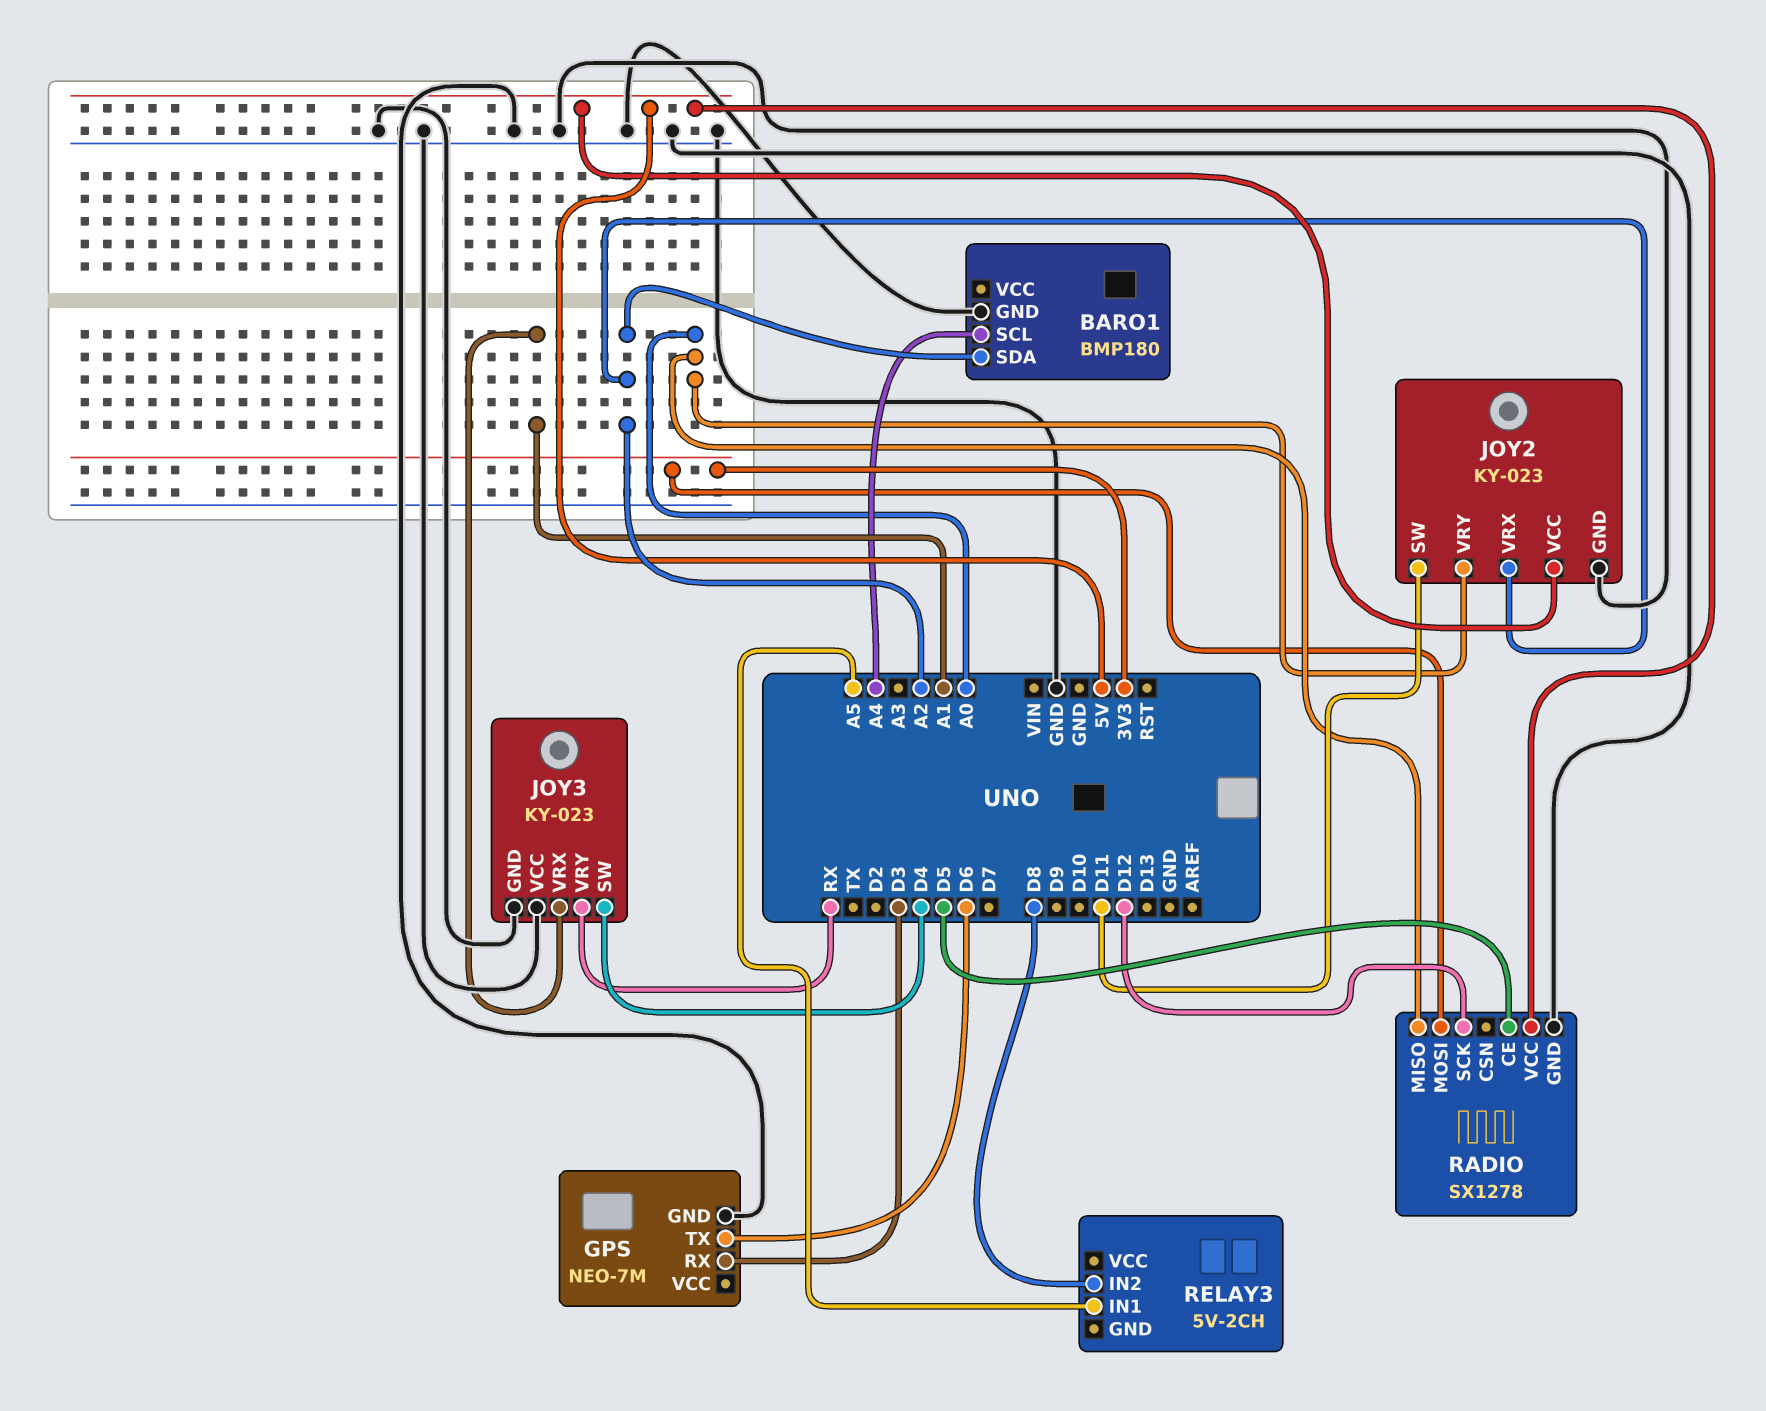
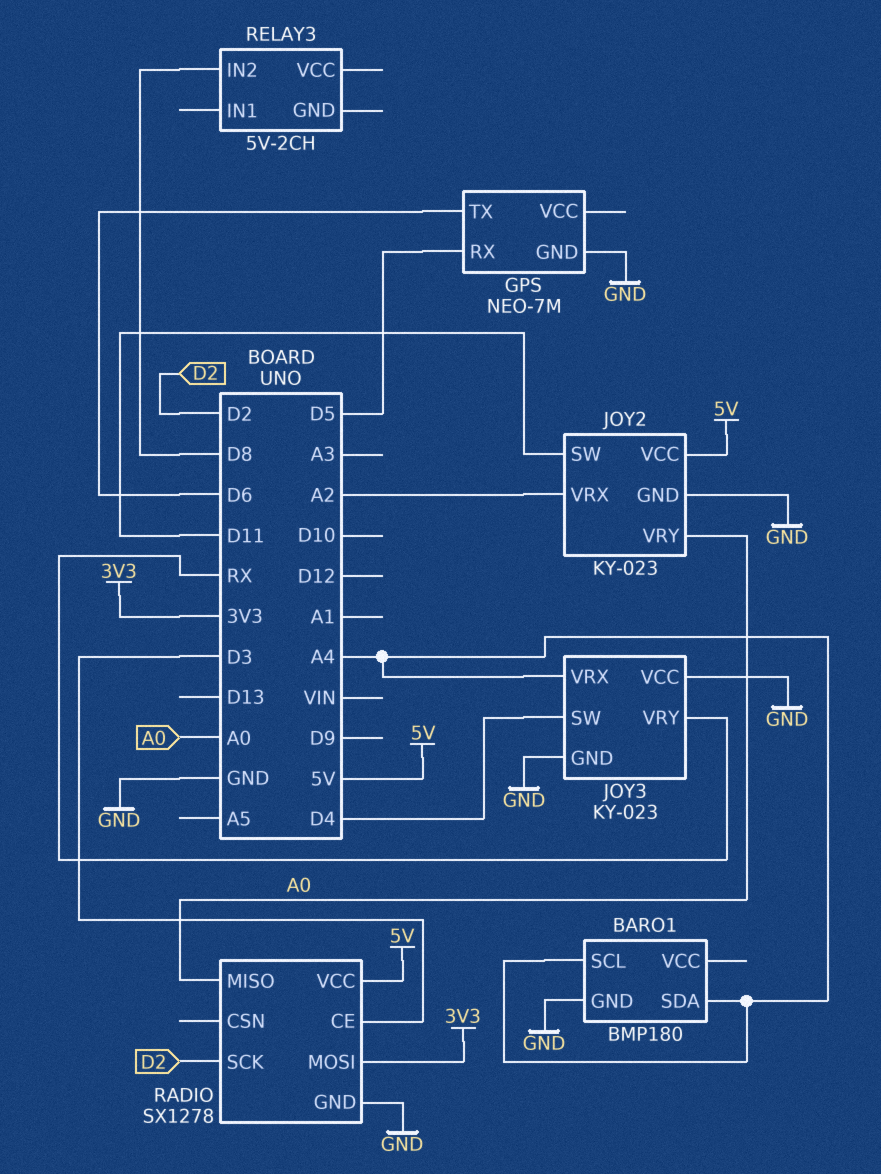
BARO1 pin SDA: A2 -> A4
GPS pin RX: D3 -> D5
JOY3 pin VRX: A1 -> A4
RADIO pin CE: D5 -> D3
RADIO pin SCK: D12 -> D2
RELAY3 pin IN1: A5 -> none

